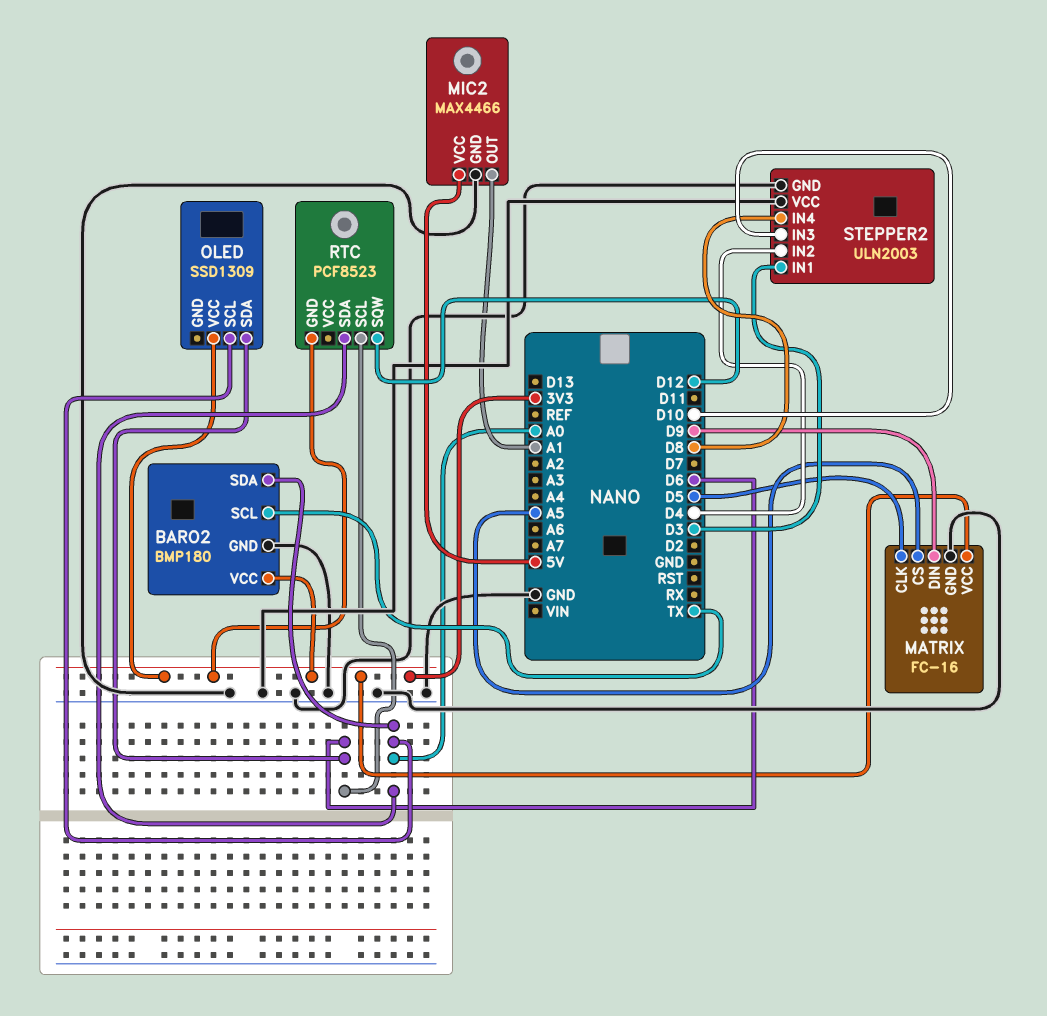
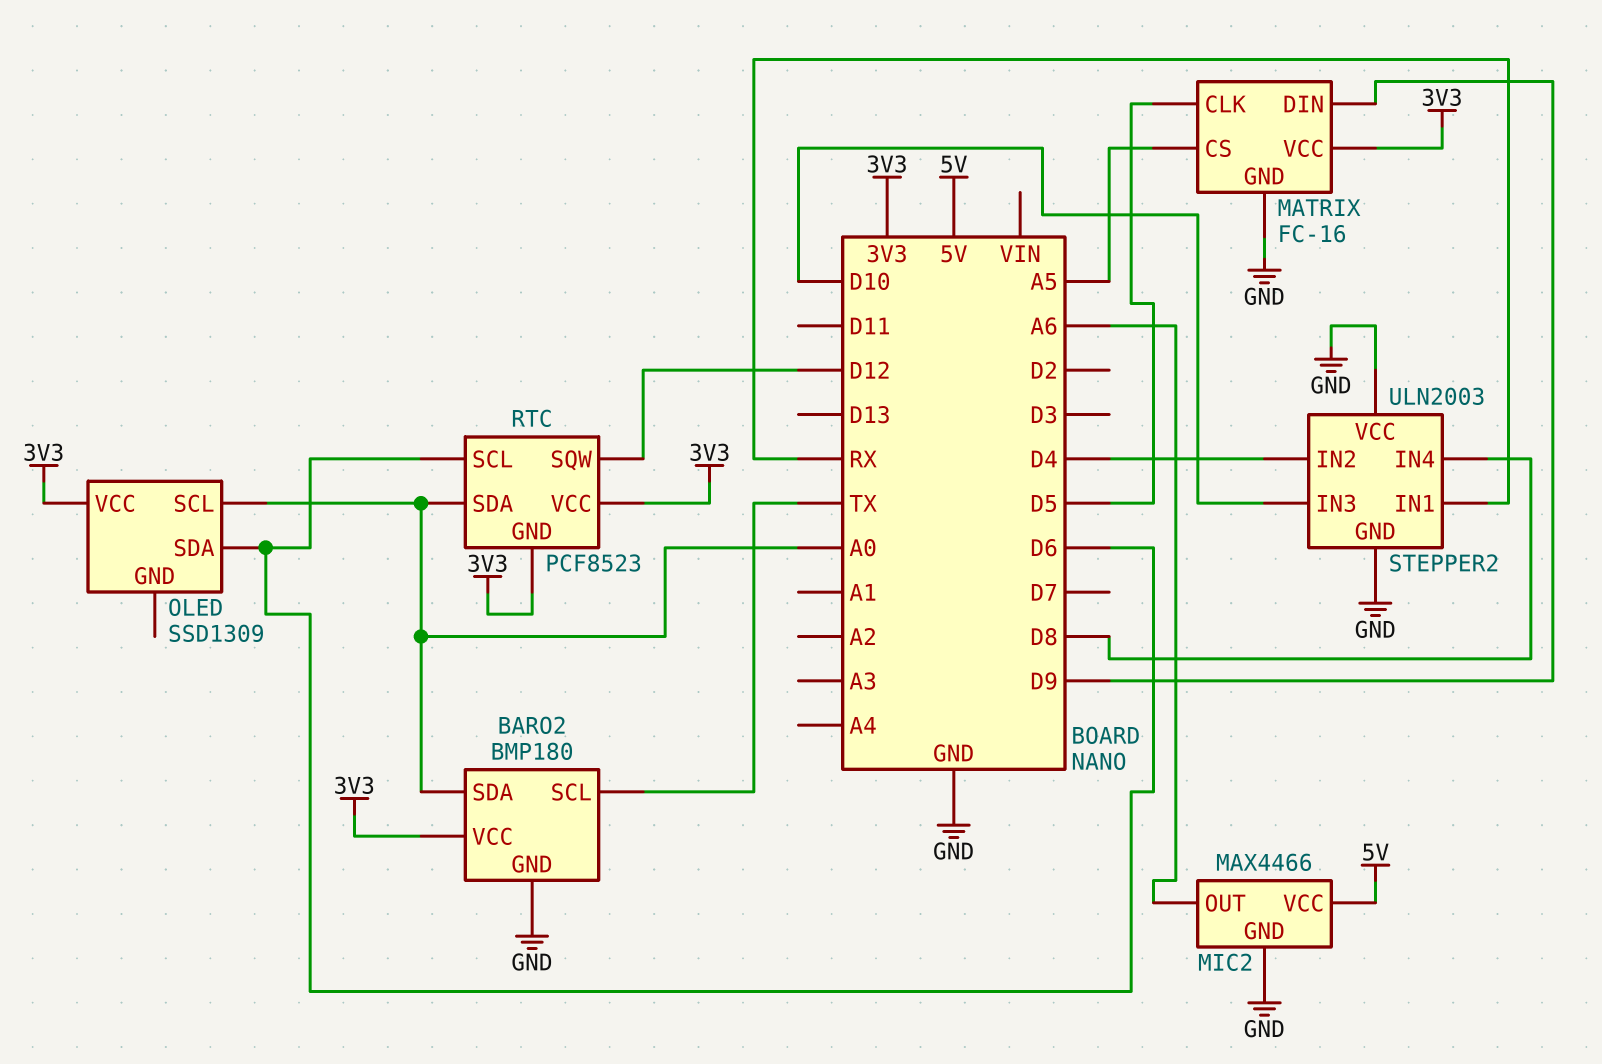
MIC2 pin OUT: A1 -> A6
RTC pin VCC: none -> 3V3
STEPPER2 pin IN1: D3 -> RX

